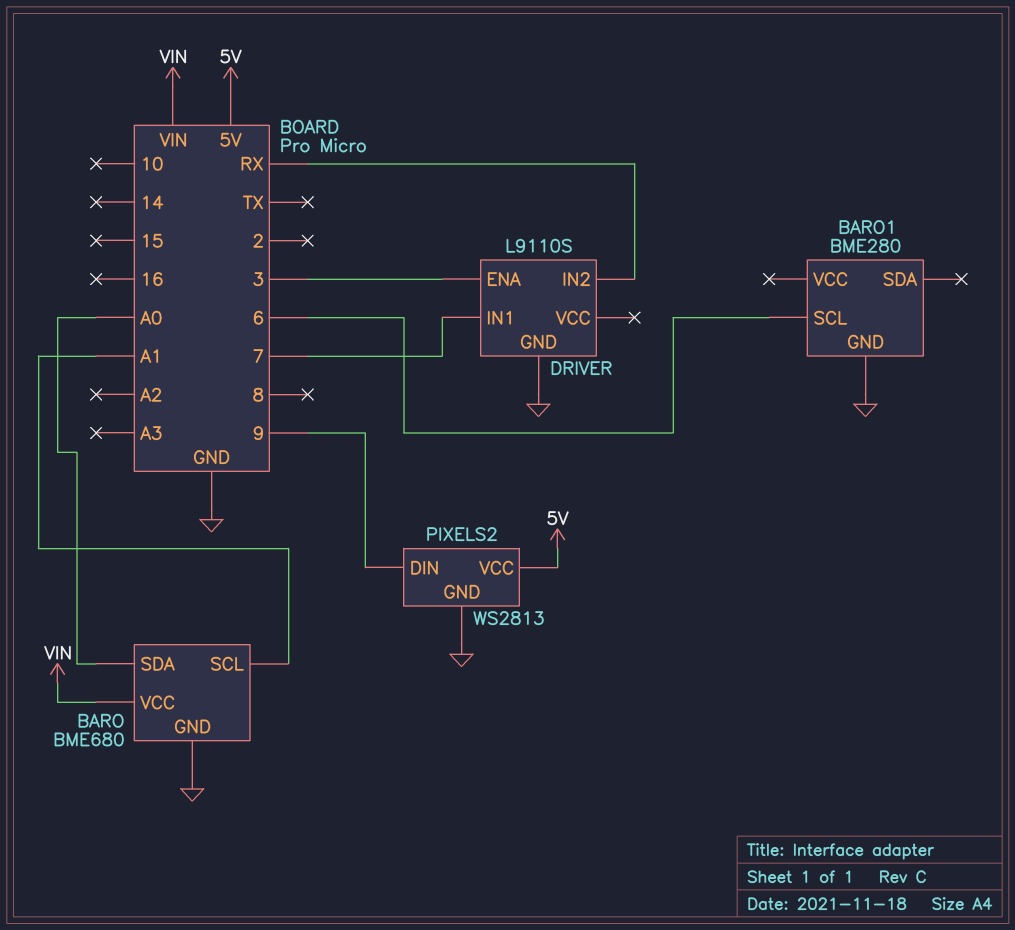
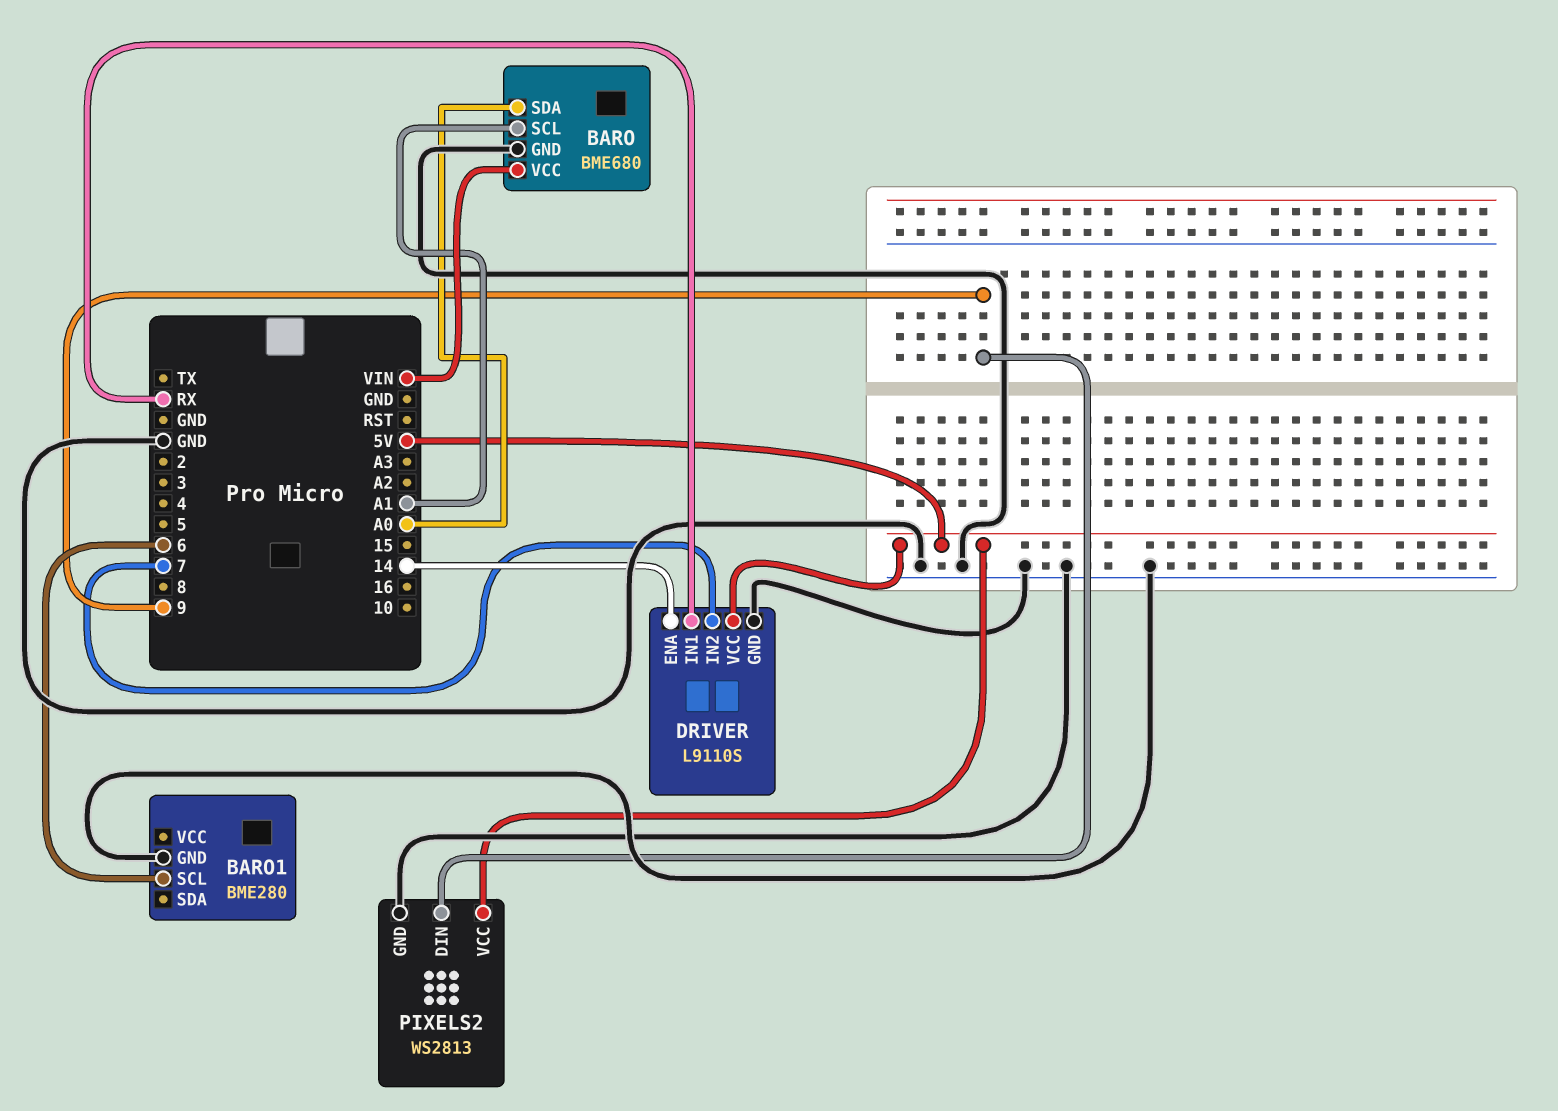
DRIVER pin ENA: 3 -> 14
DRIVER pin IN1: 7 -> RX
DRIVER pin IN2: RX -> 7
DRIVER pin VCC: none -> 5V

